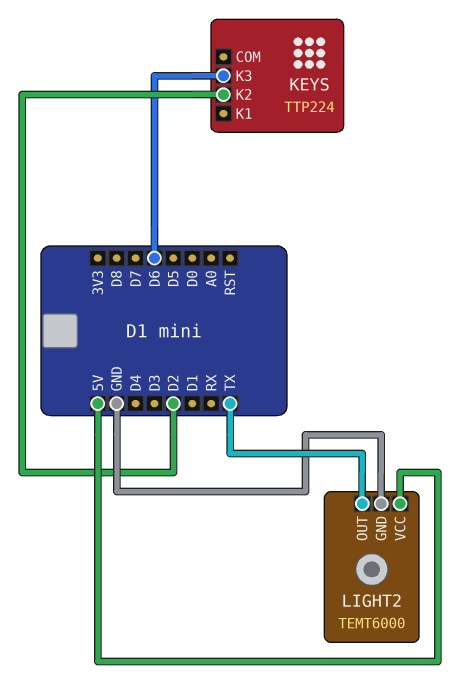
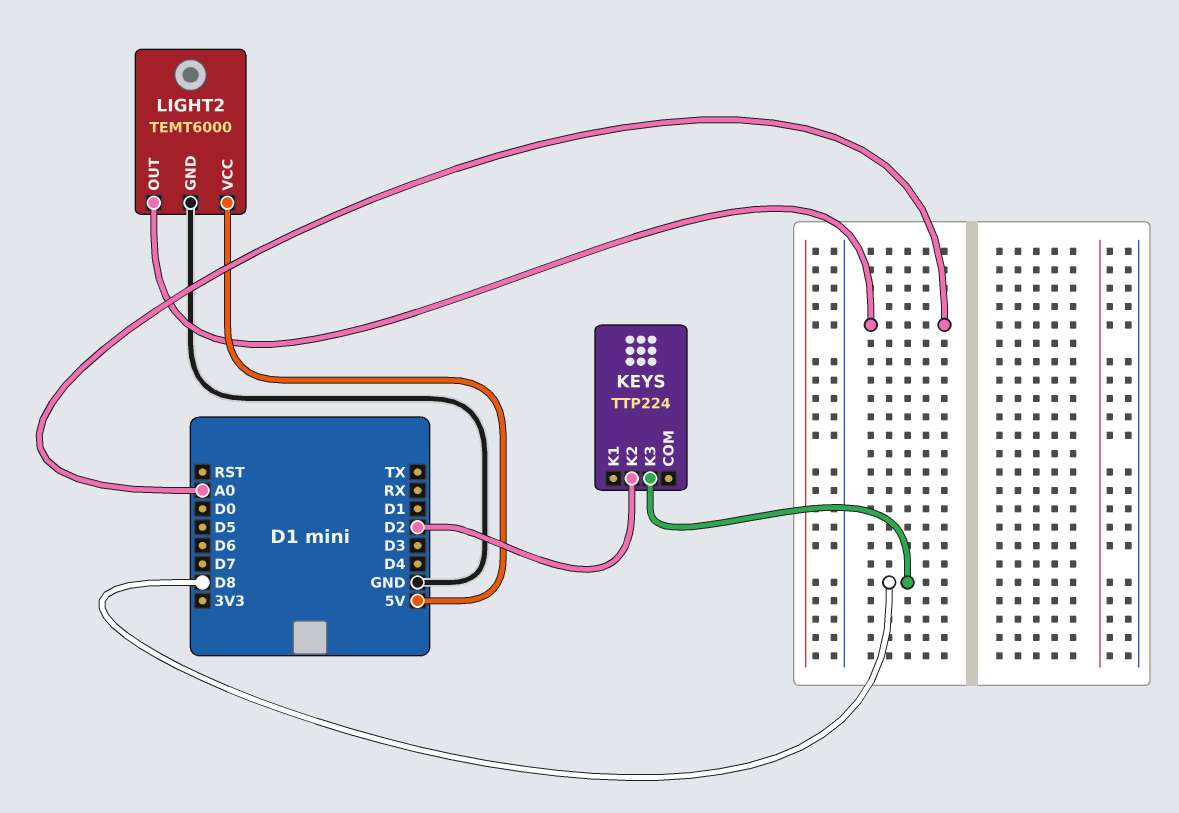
KEYS pin K3: D6 -> D8
LIGHT2 pin OUT: TX -> A0

